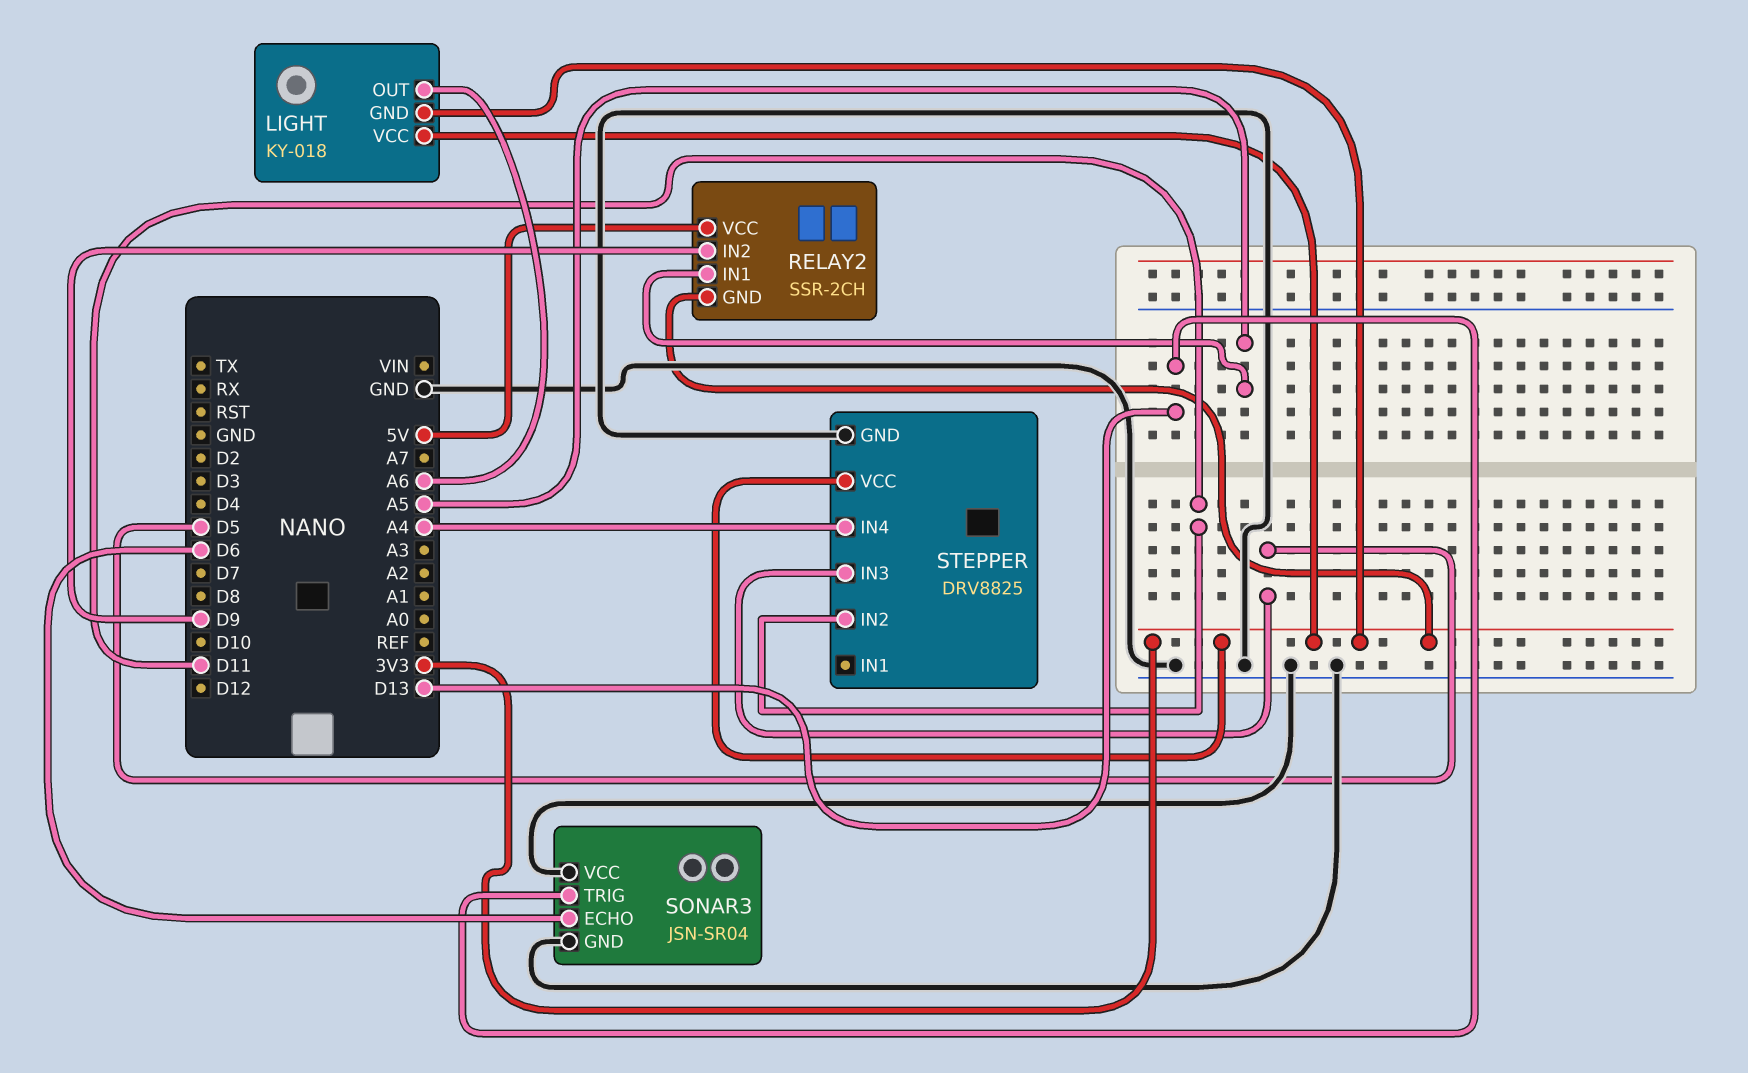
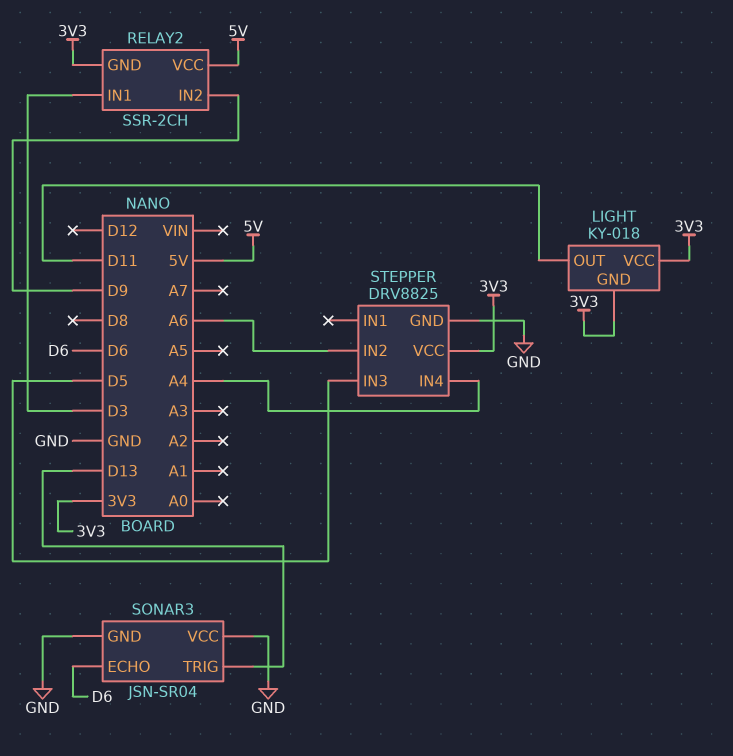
LIGHT pin OUT: A6 -> D11
RELAY2 pin IN1: A5 -> D3
STEPPER pin IN2: D11 -> A6

